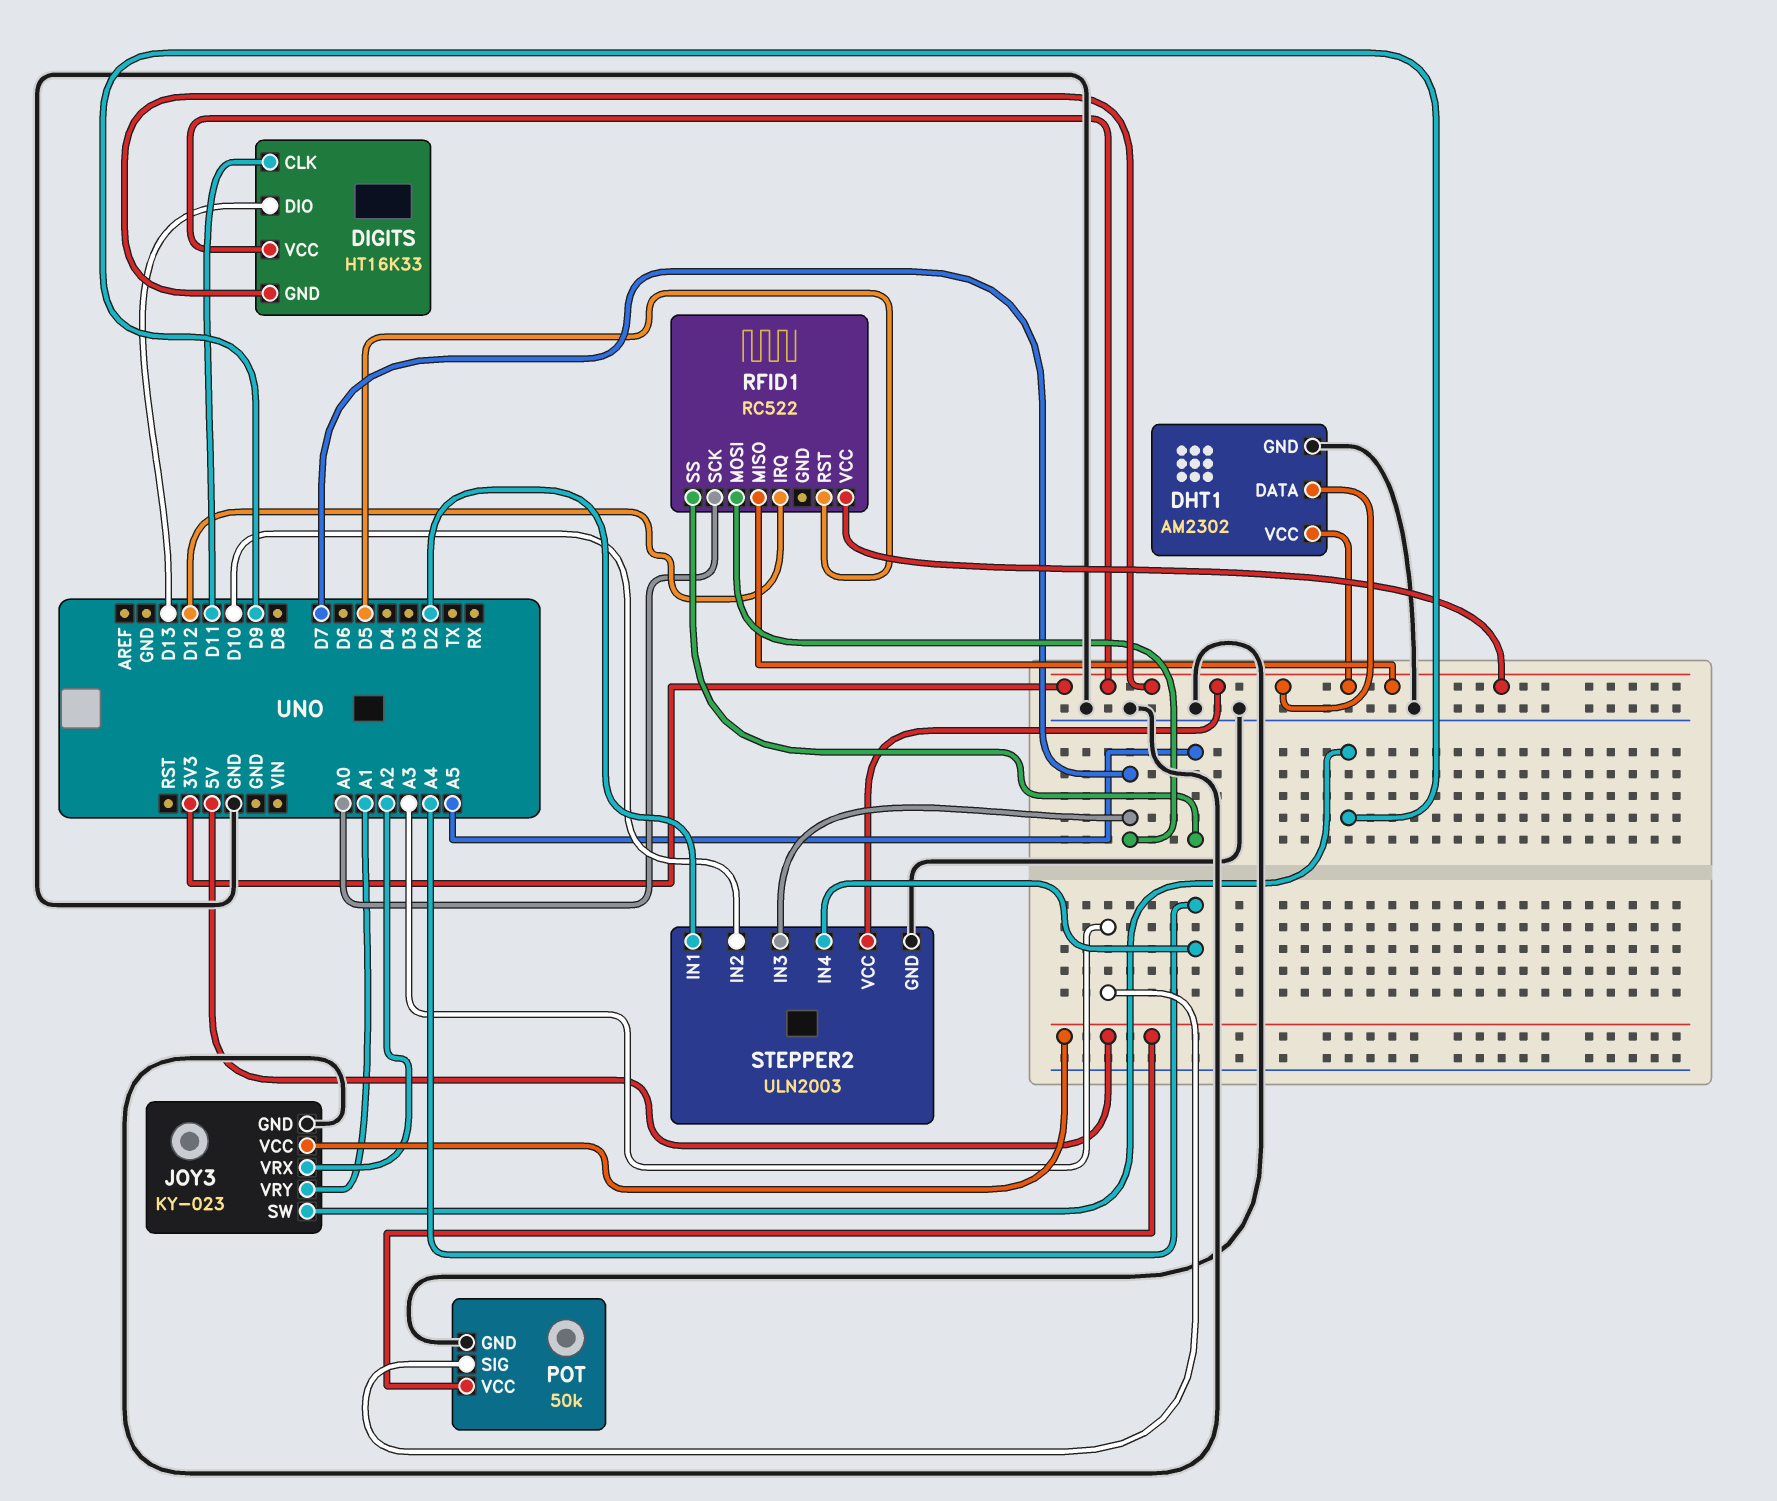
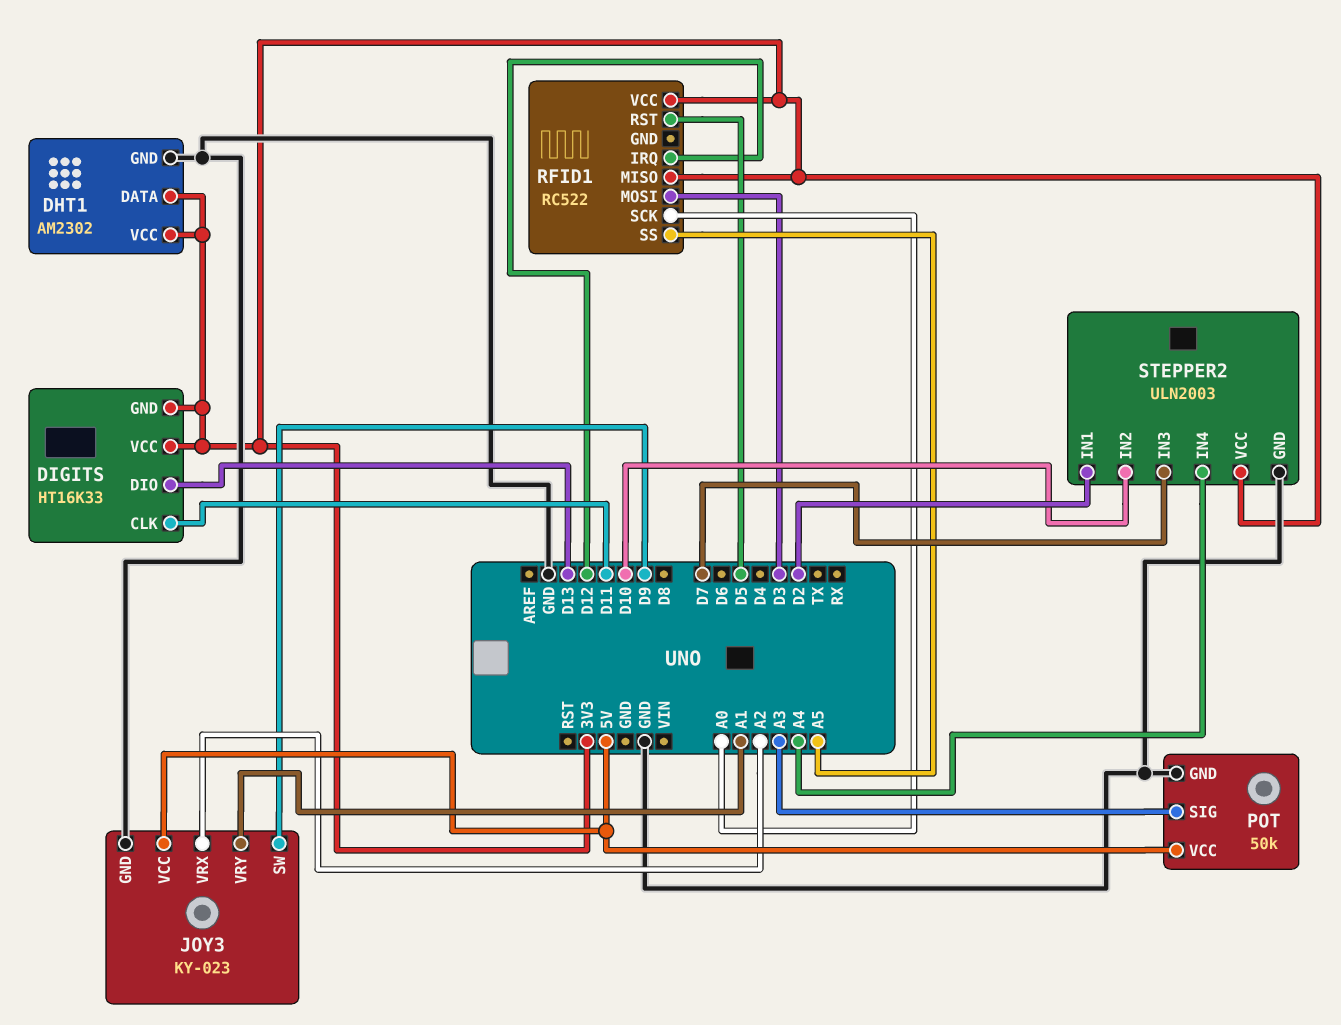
RFID1 pin MOSI: D7 -> D3

